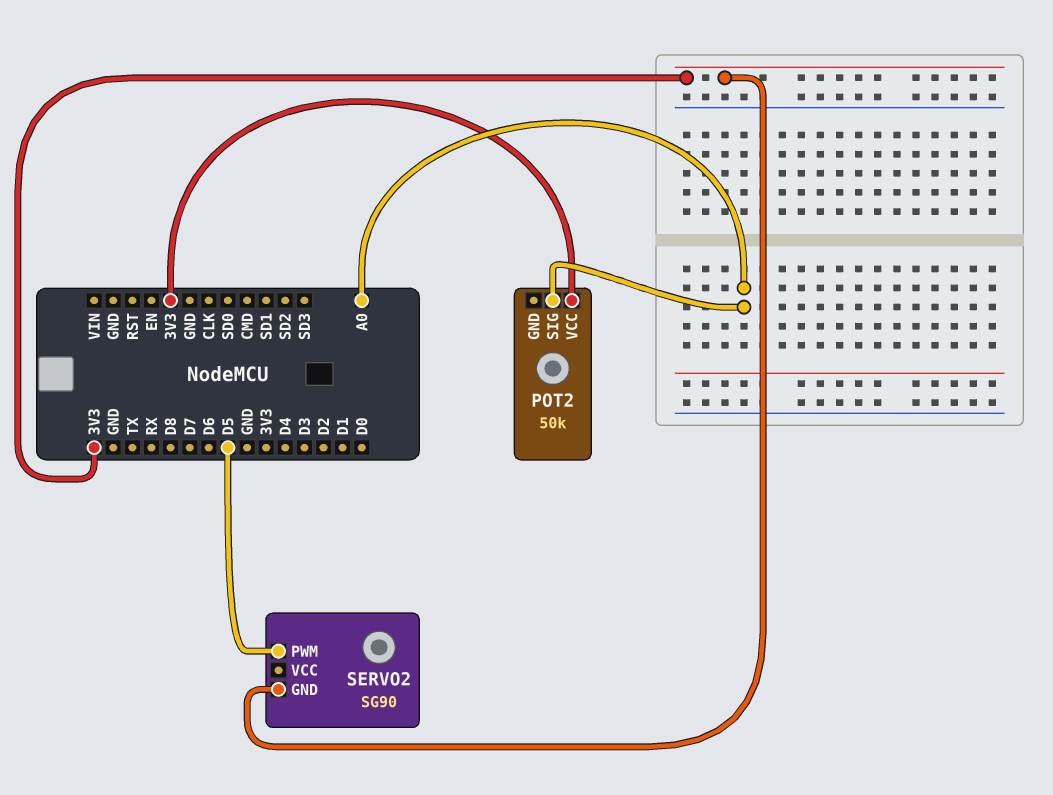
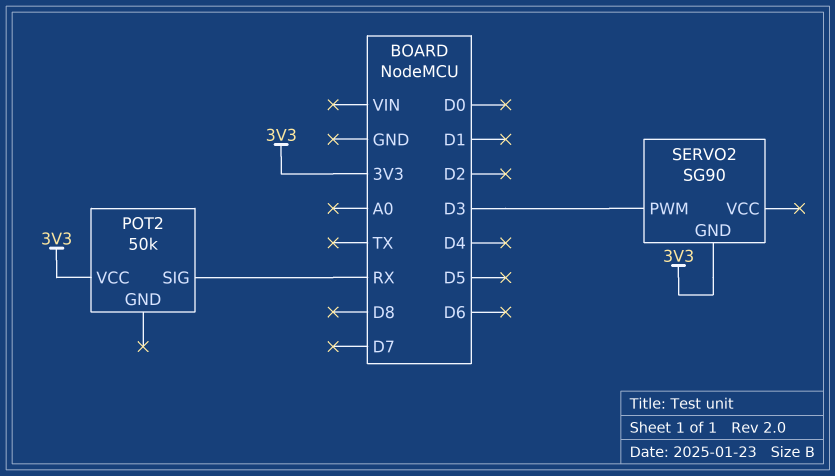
POT2 pin SIG: A0 -> RX
SERVO2 pin PWM: D5 -> D3

